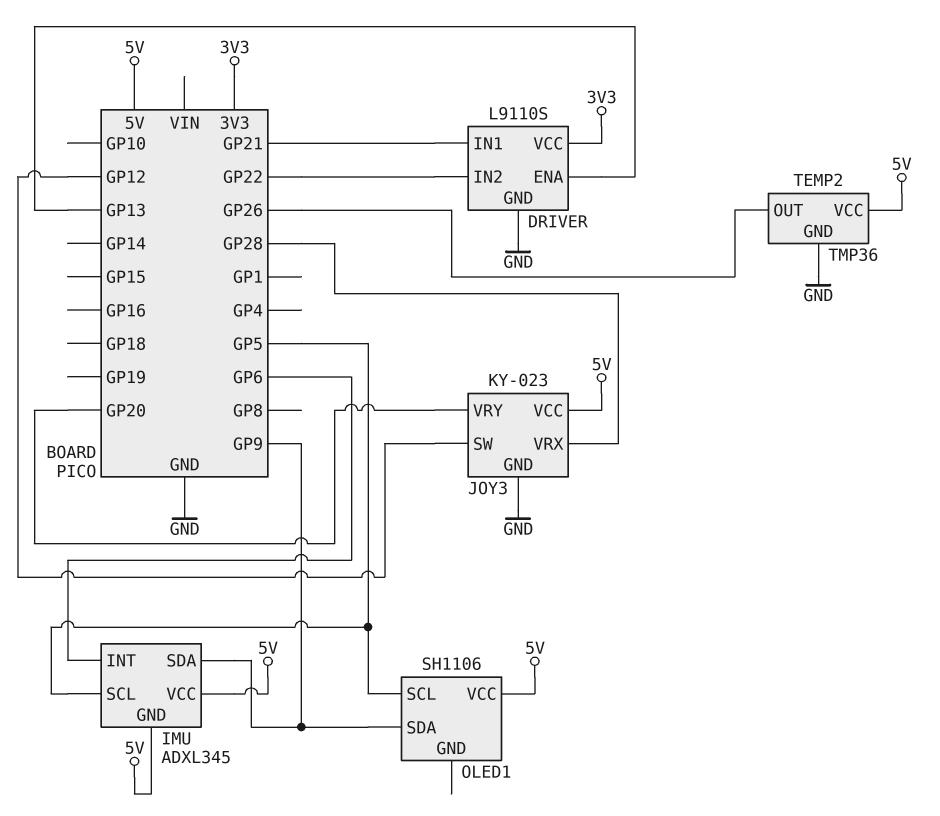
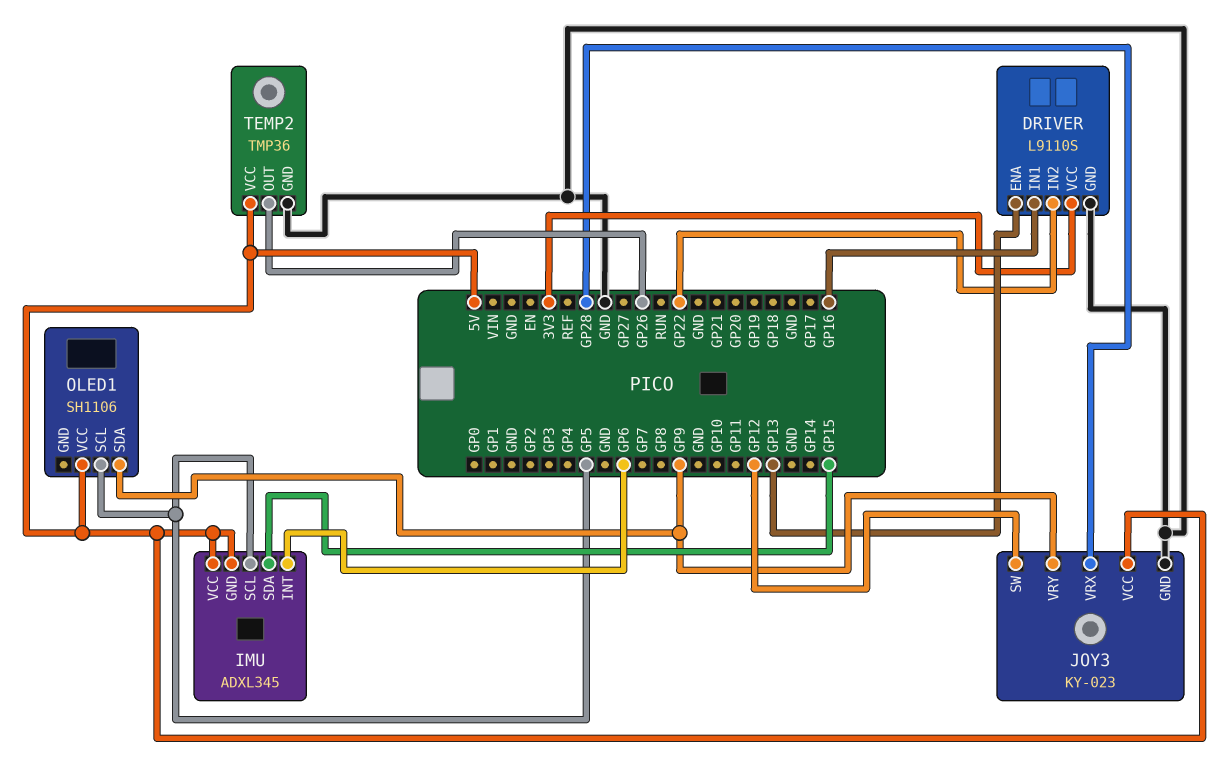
DRIVER pin IN1: GP21 -> GP16
IMU pin SDA: GP9 -> GP15
JOY3 pin VRY: GP20 -> GP9

